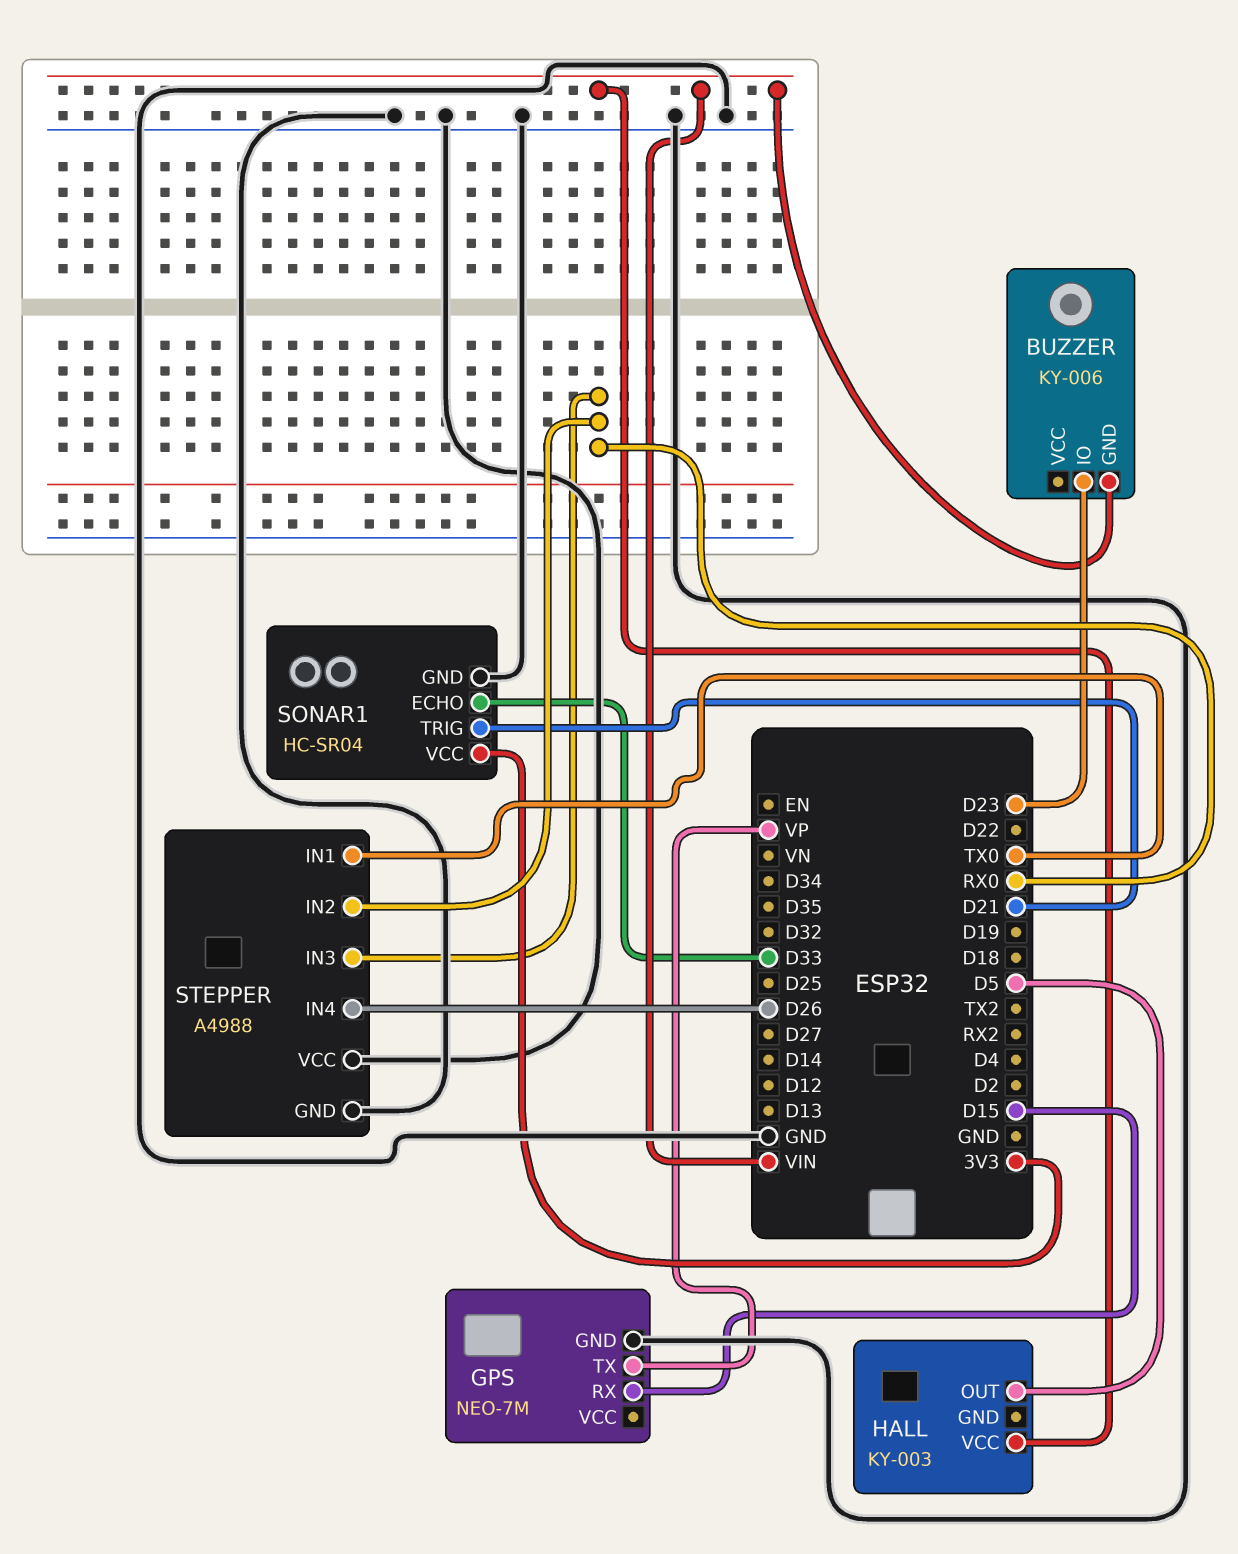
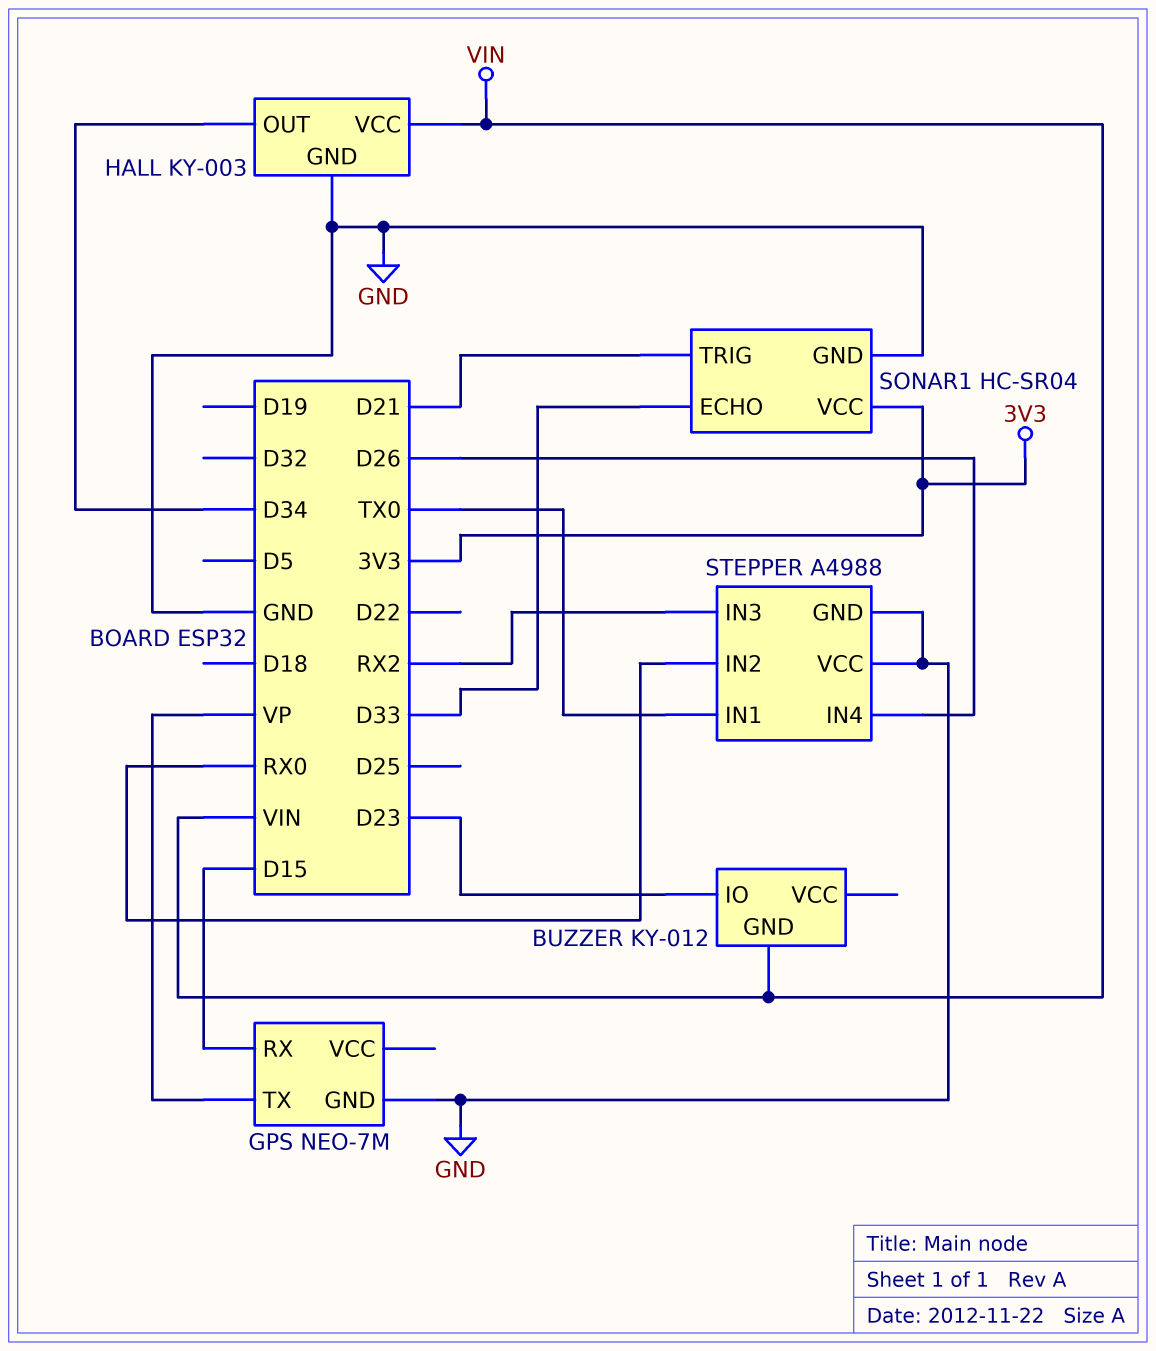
BUZZER: KY-006 -> KY-012
HALL pin GND: none -> GND
HALL pin OUT: D5 -> D34
STEPPER pin IN3: RX0 -> RX2

